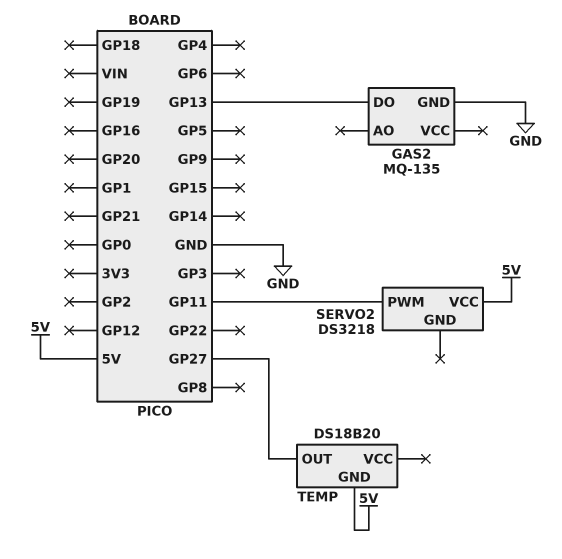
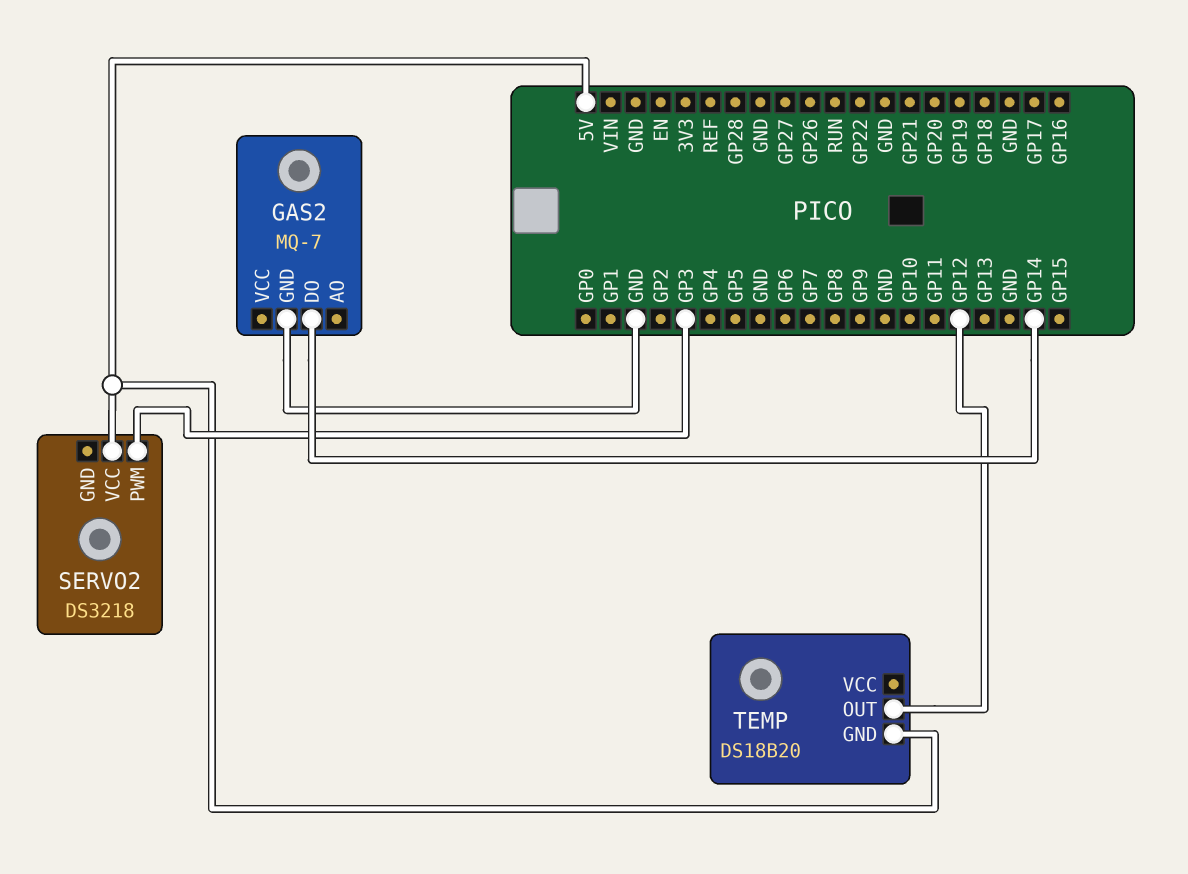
GAS2: MQ-135 -> MQ-7
GAS2 pin DO: GP13 -> GP14
SERVO2 pin PWM: GP11 -> GP3
TEMP pin OUT: GP27 -> GP12

